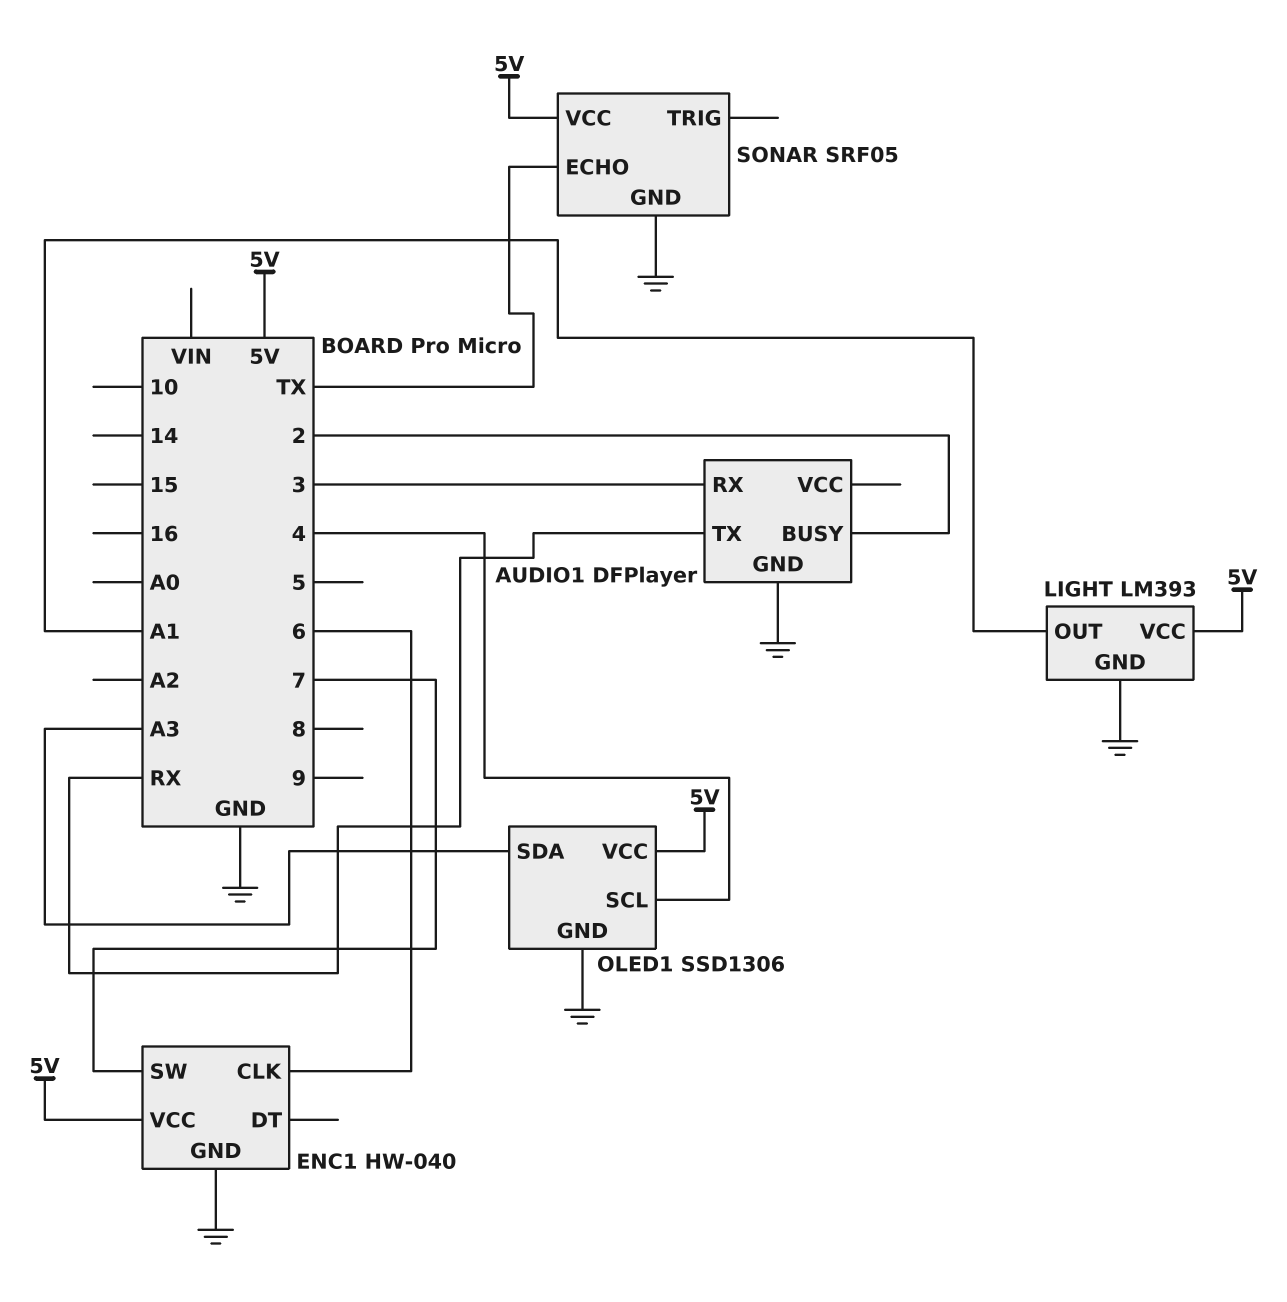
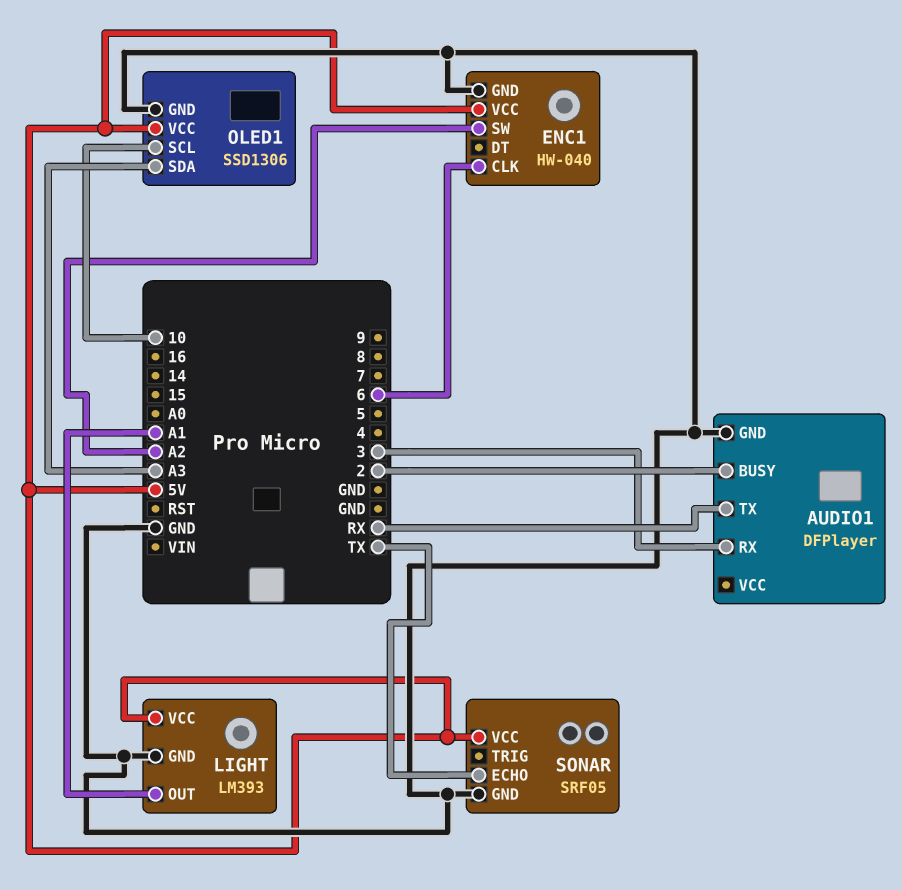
ENC1 pin SW: 7 -> A2
OLED1 pin SCL: 4 -> 10

